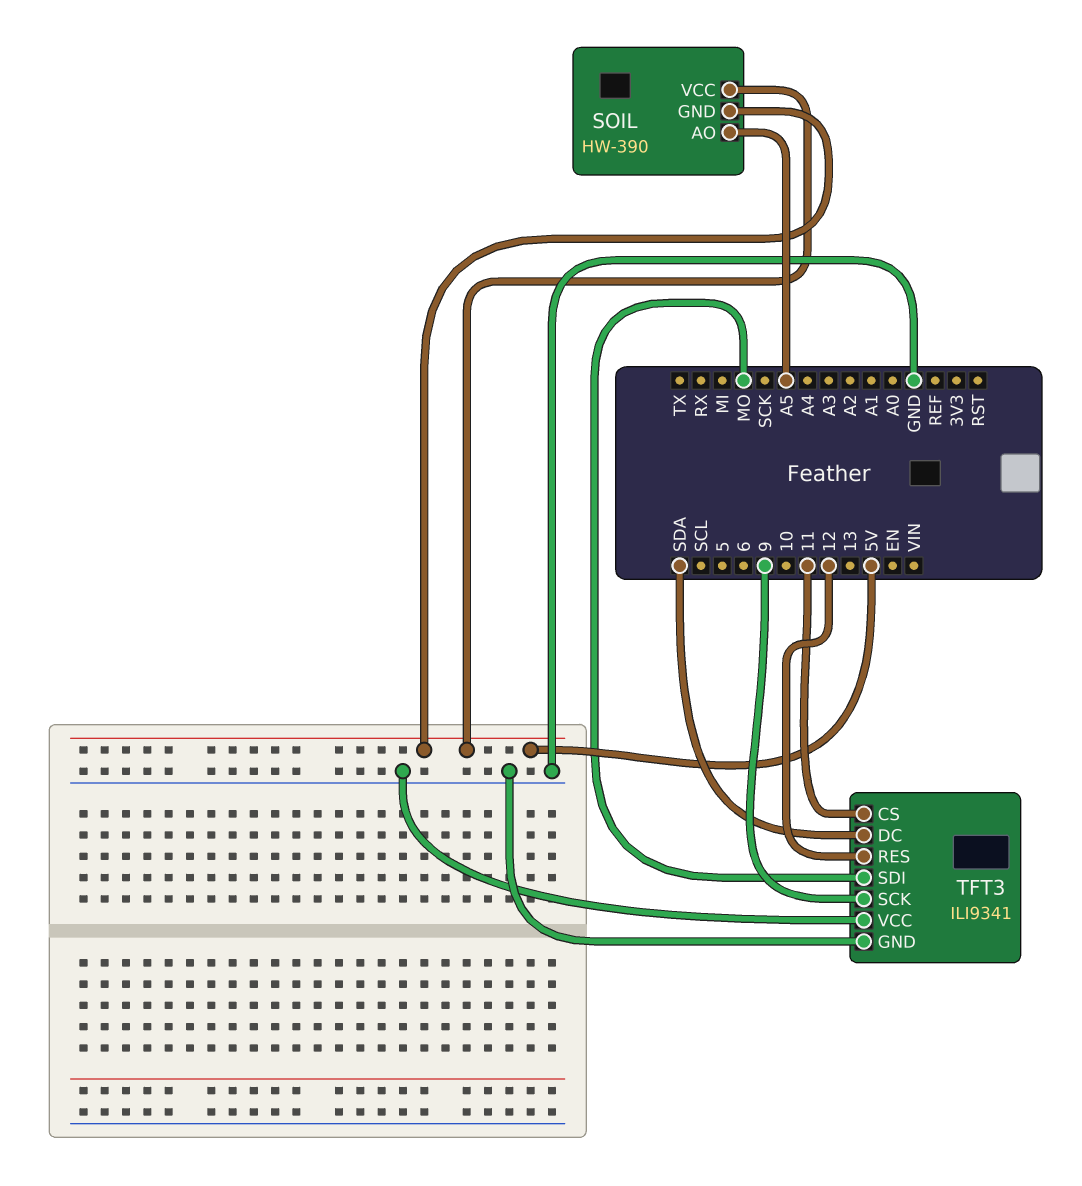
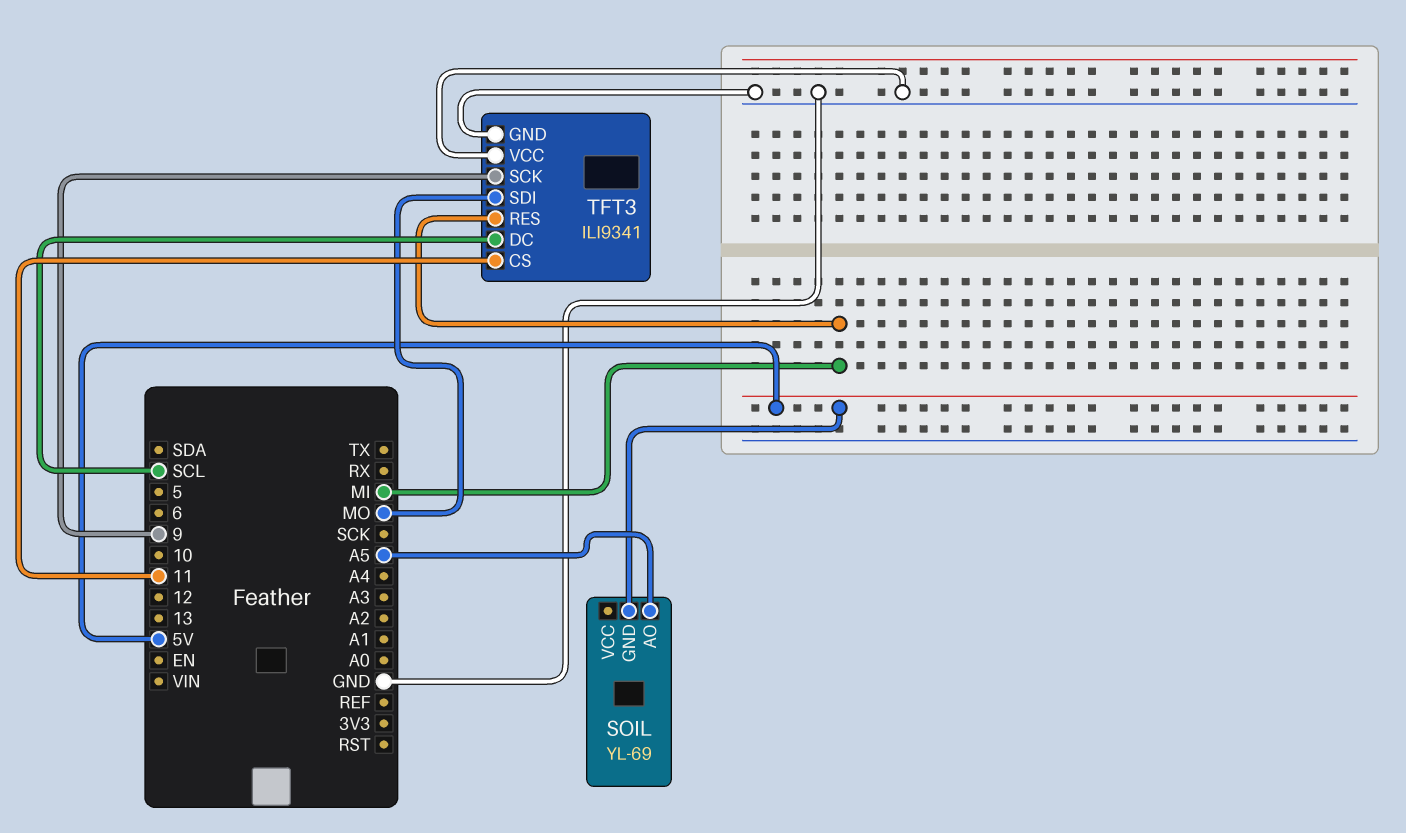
SOIL: HW-390 -> YL-69
SOIL pin VCC: 5V -> none
TFT3 pin DC: SDA -> SCL
TFT3 pin RES: 12 -> MI

